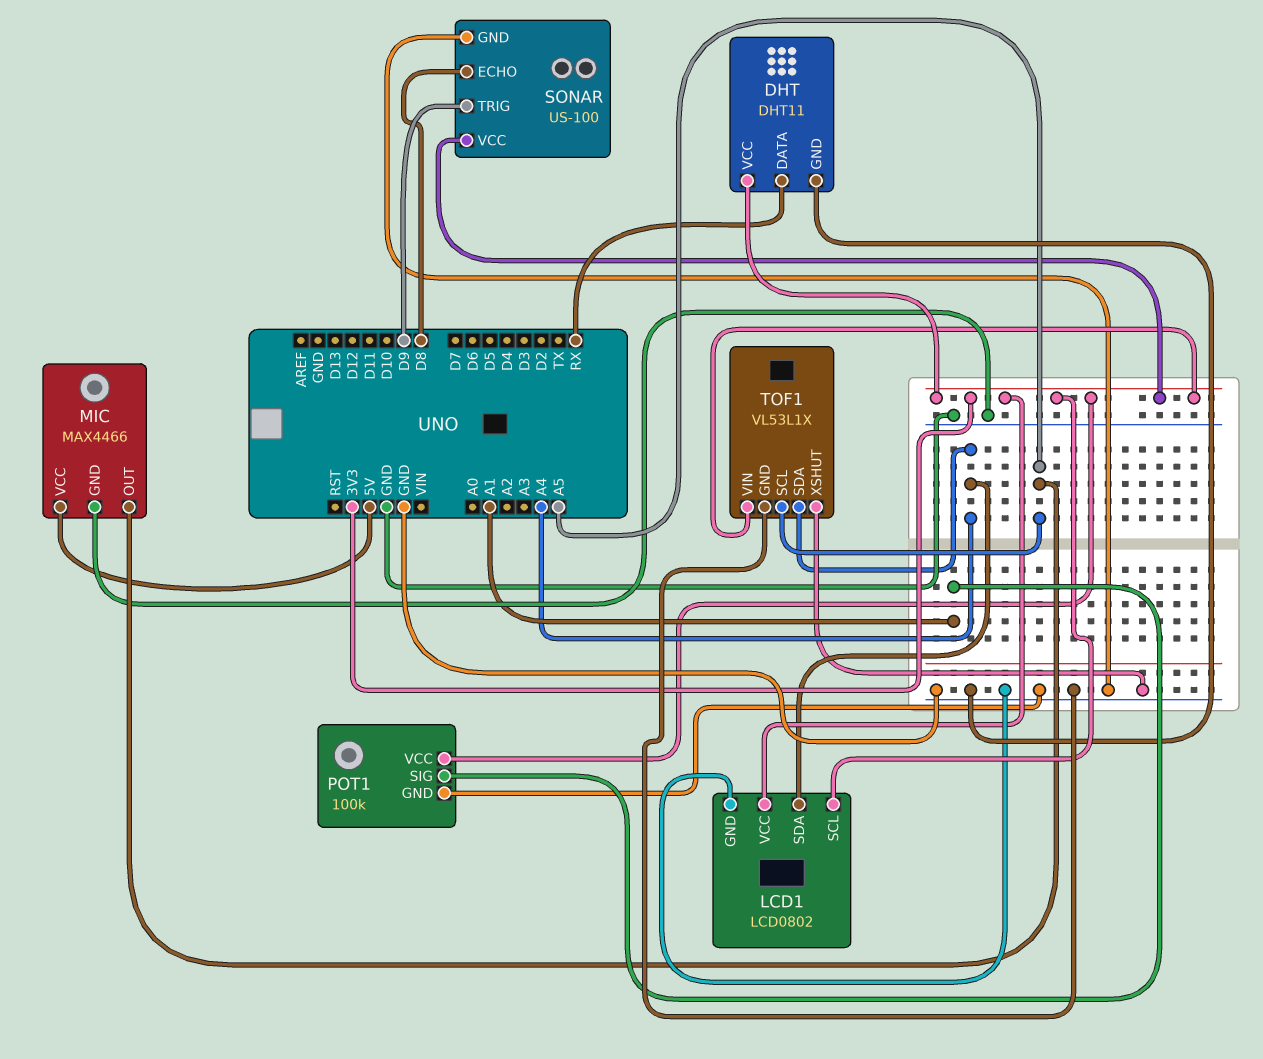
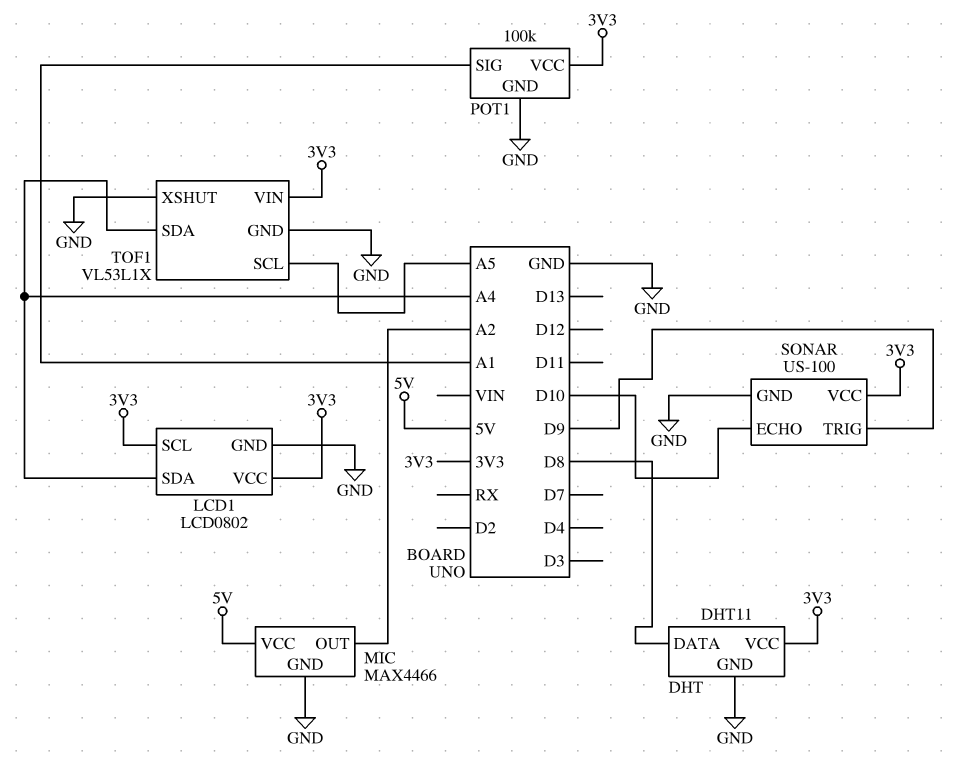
DHT pin DATA: RX -> D8
MIC pin OUT: A5 -> A2
SONAR pin ECHO: D8 -> D10

